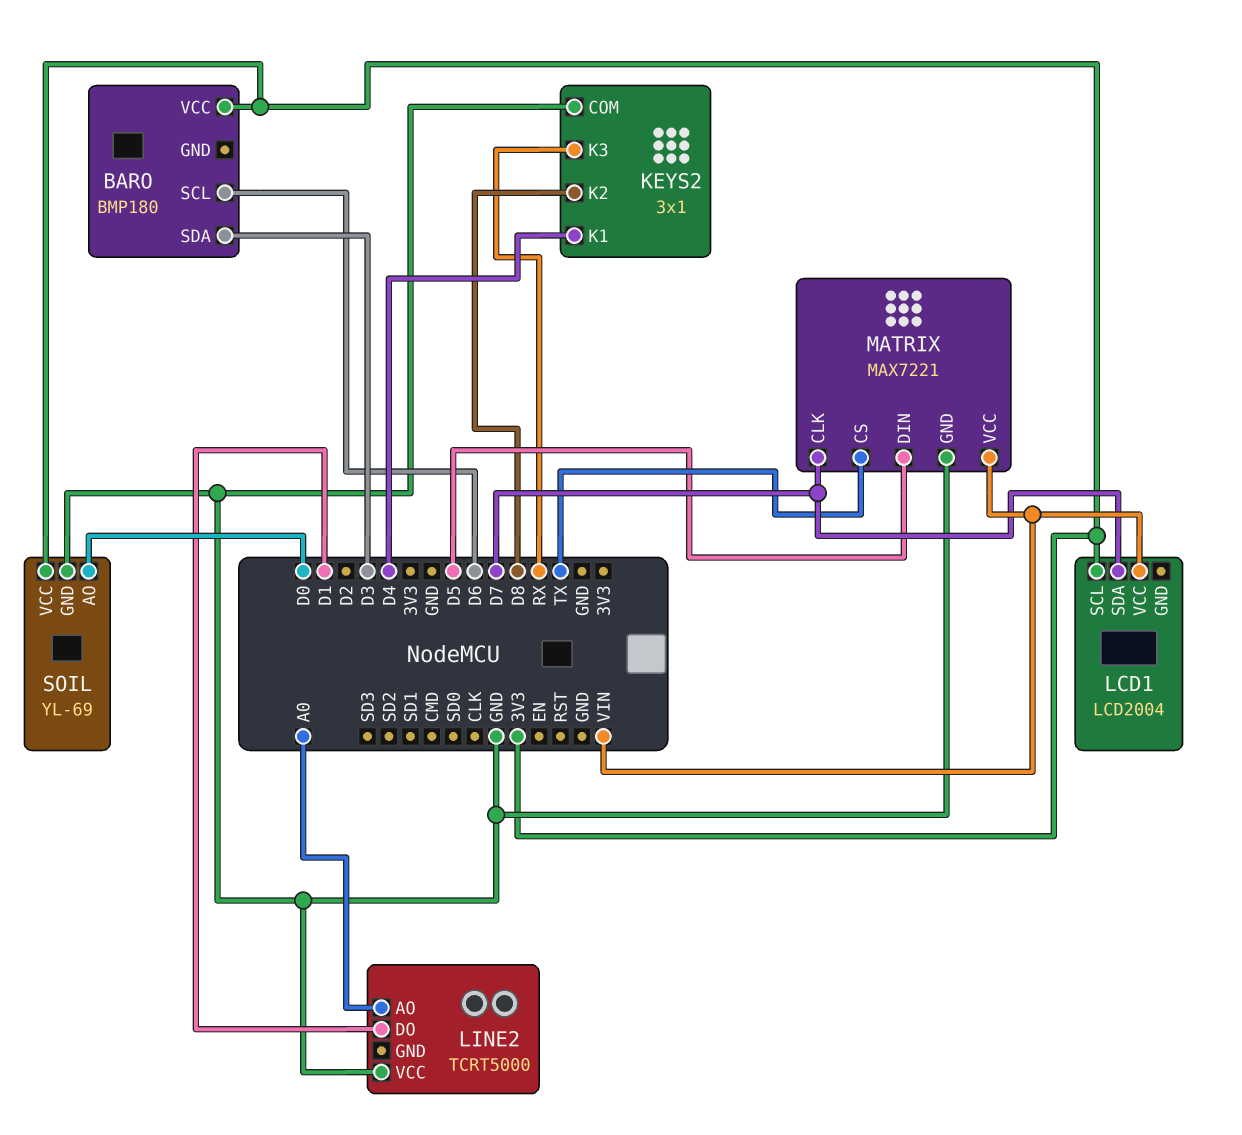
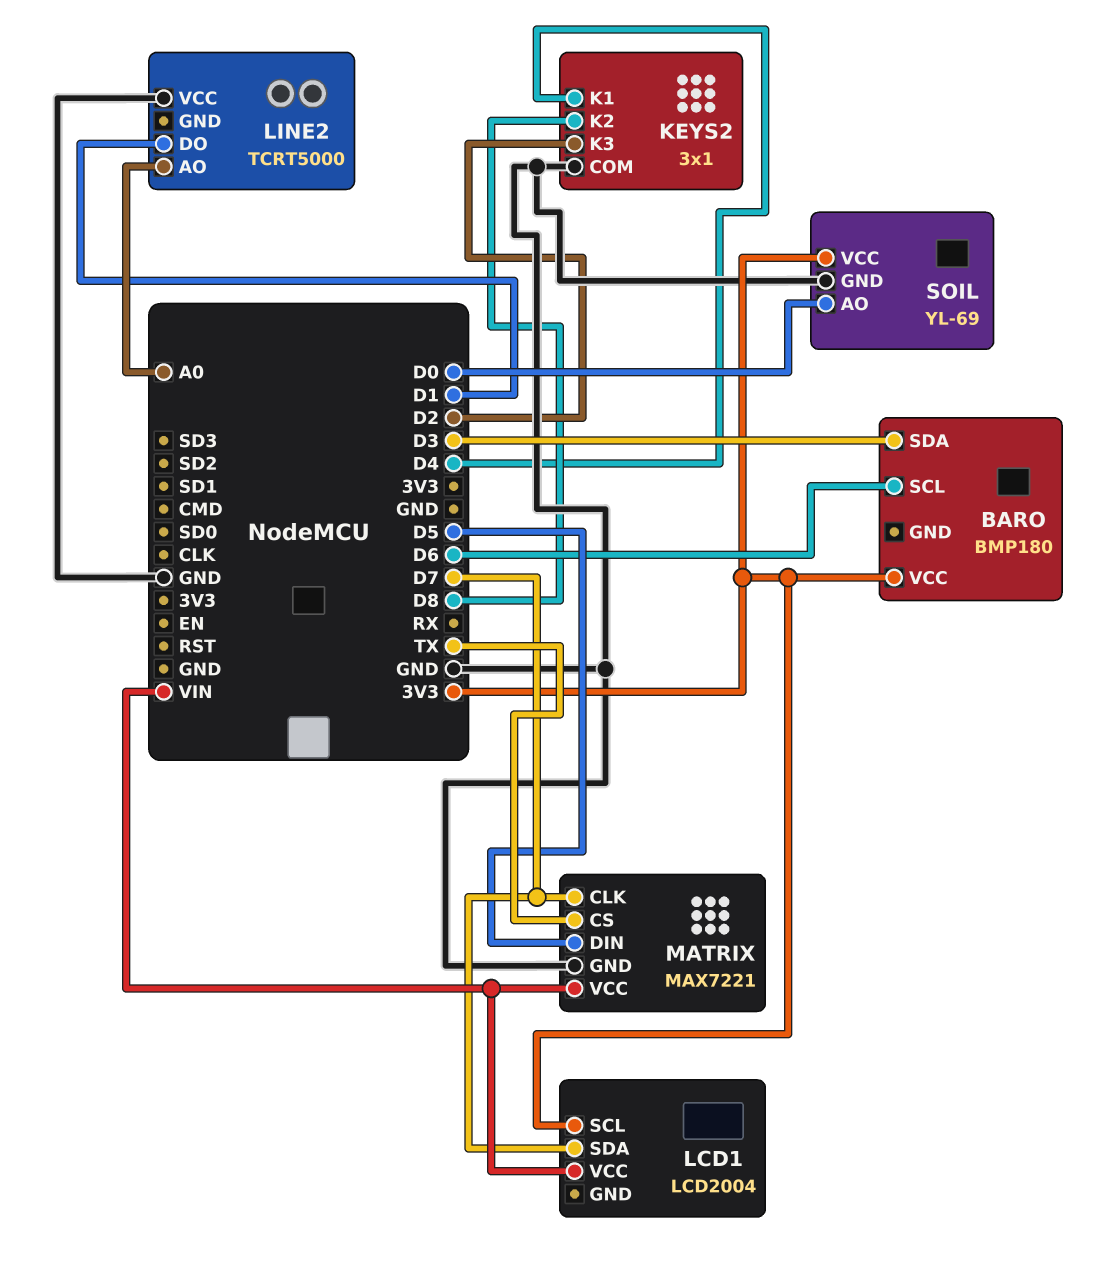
KEYS2 pin K3: RX -> D2

